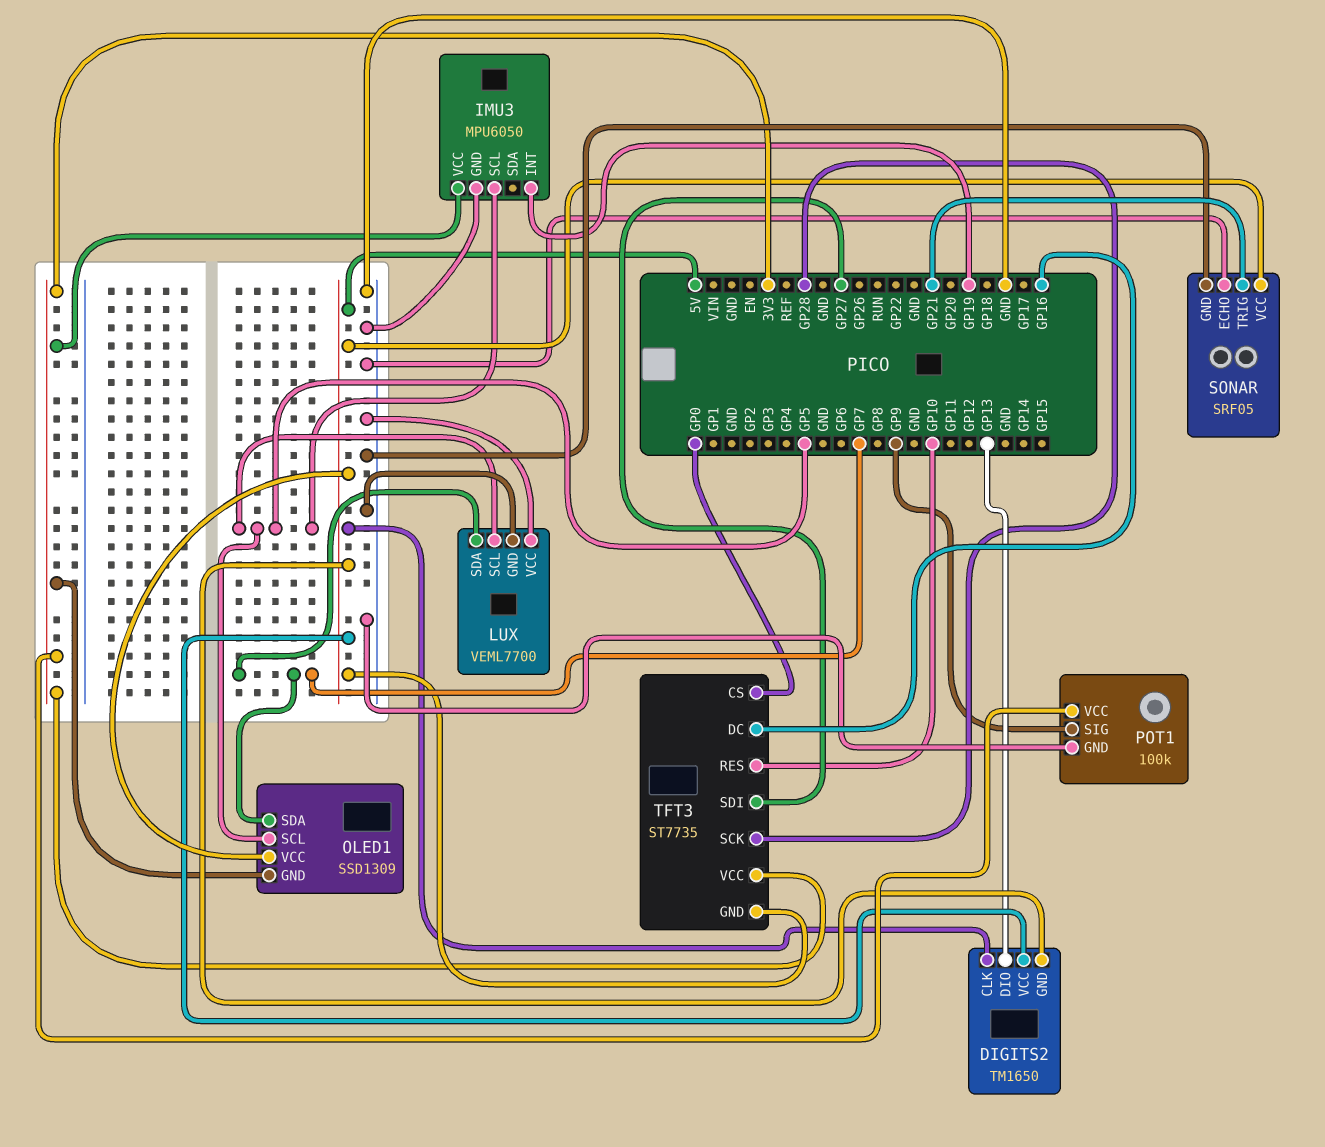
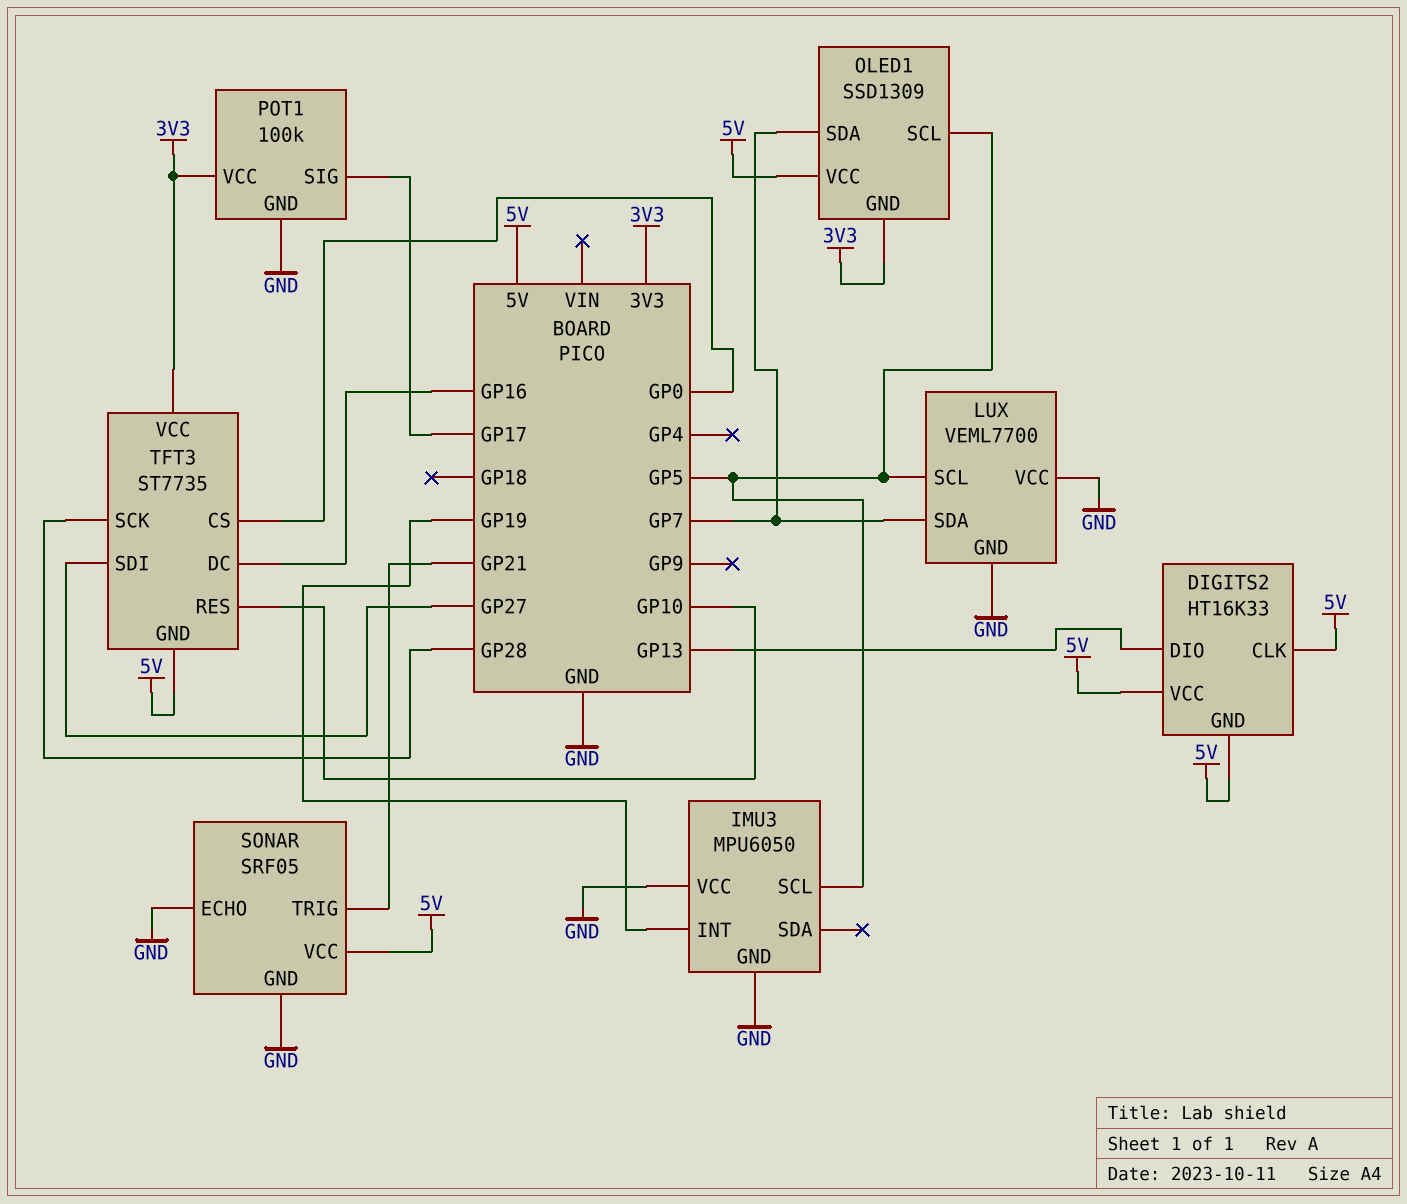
DIGITS2: TM1650 -> HT16K33
IMU3 pin VCC: 3V3 -> GND
POT1 pin SIG: GP9 -> GP17

